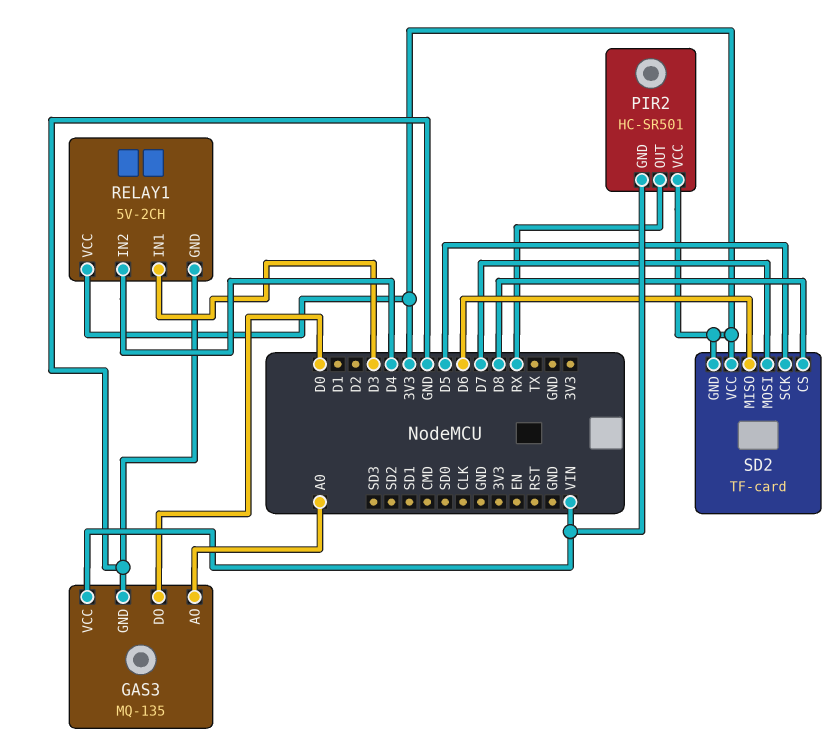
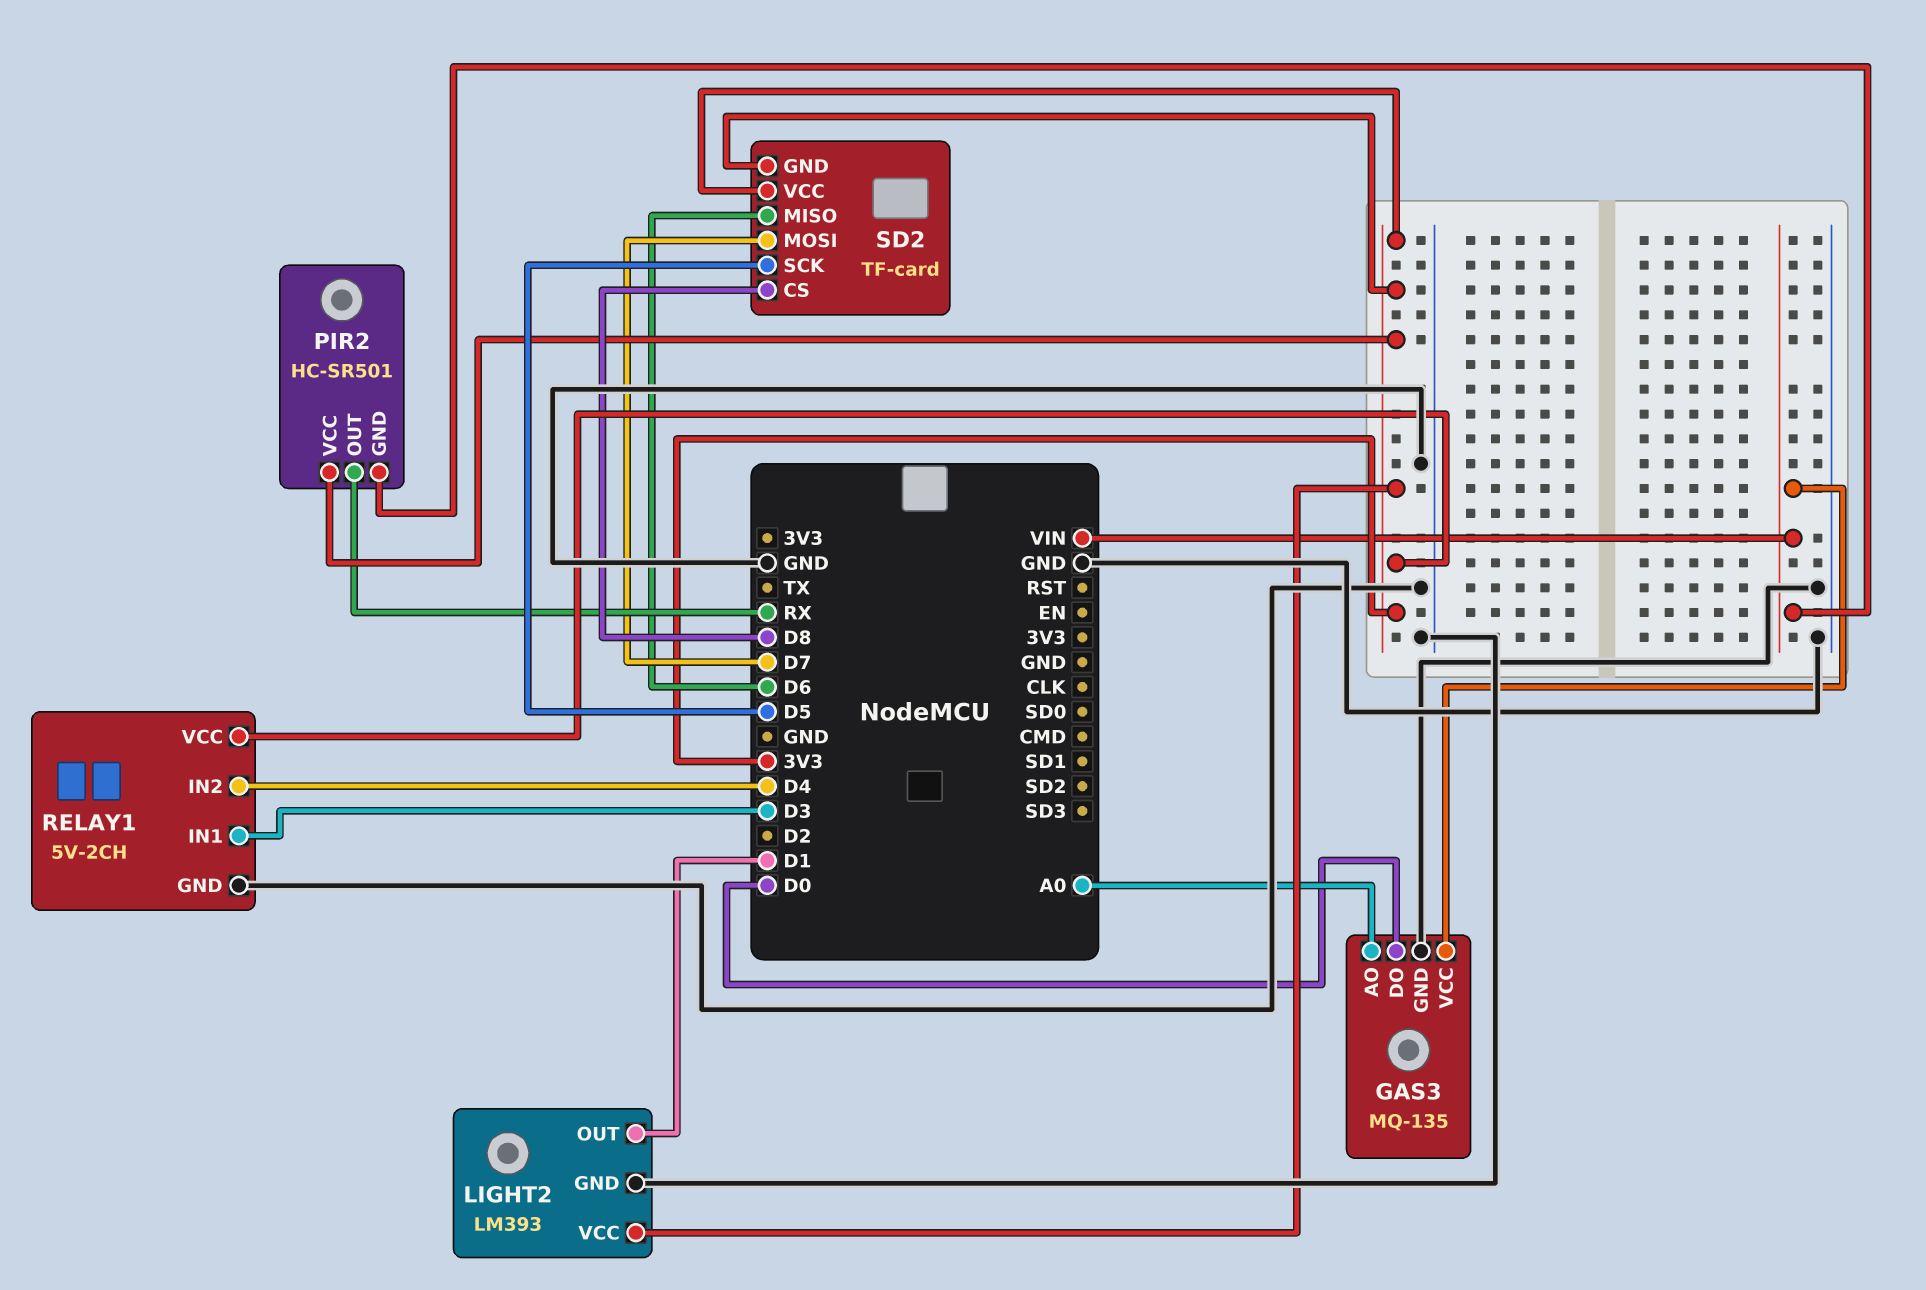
LIGHT2: none -> LM393
LIGHT2 pin GND: none -> GND
LIGHT2 pin OUT: none -> D1
LIGHT2 pin VCC: none -> 3V3

